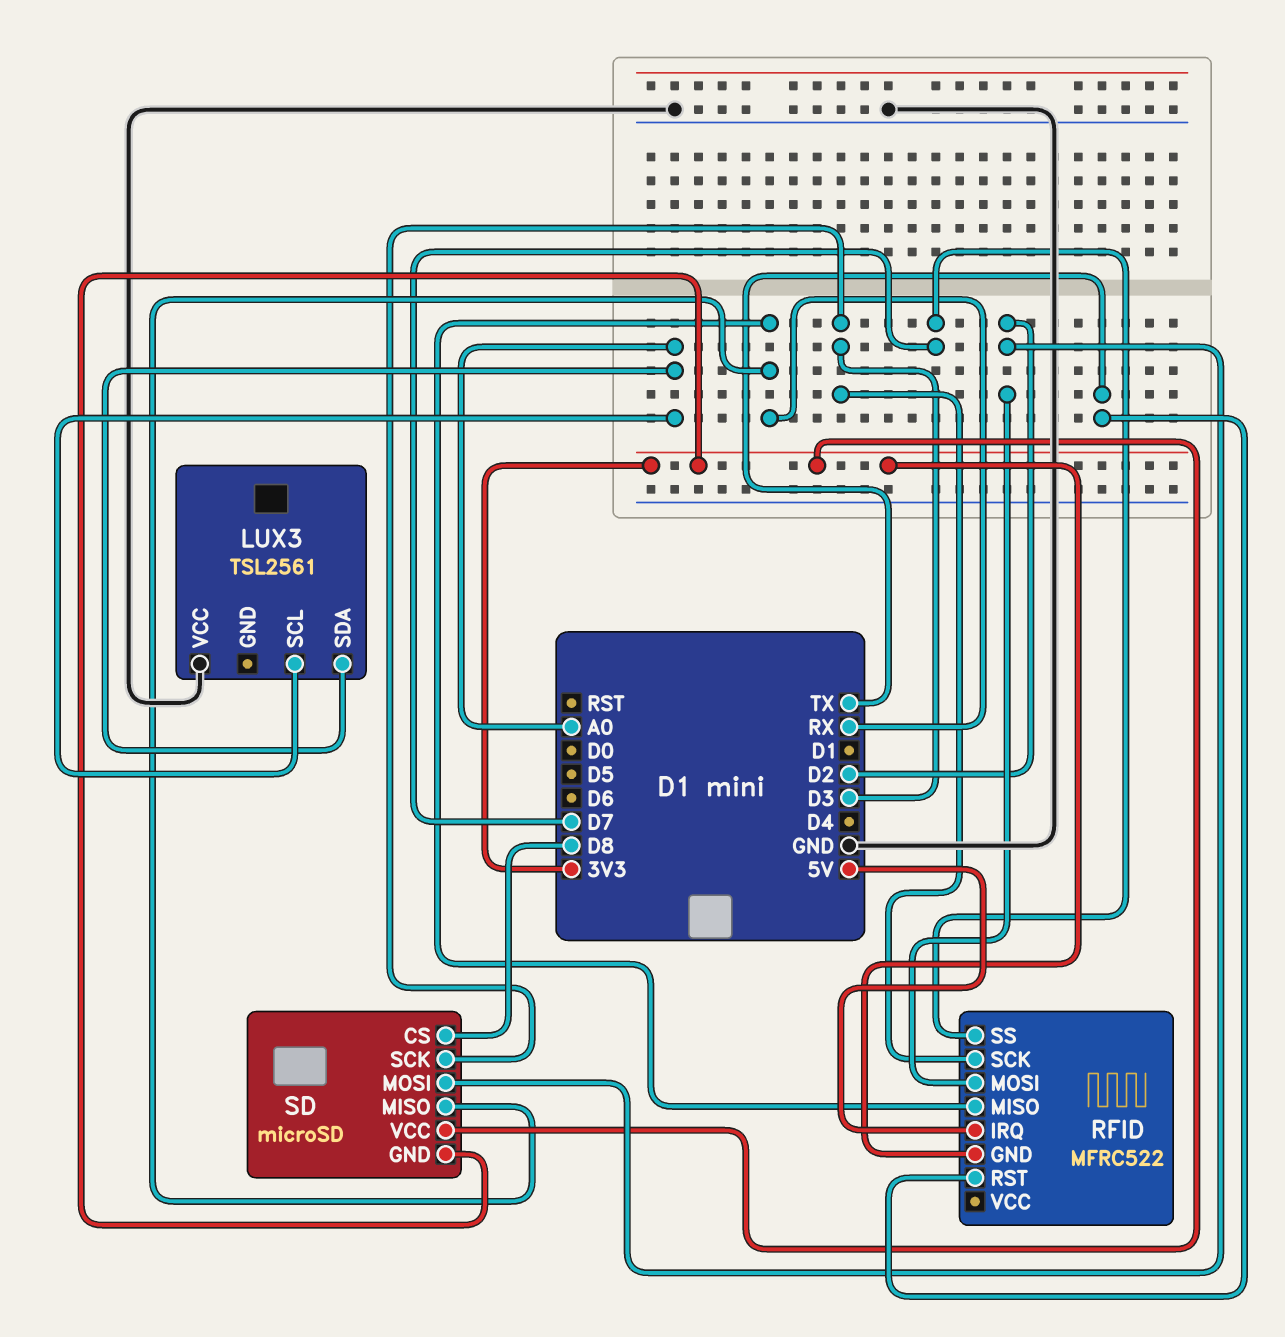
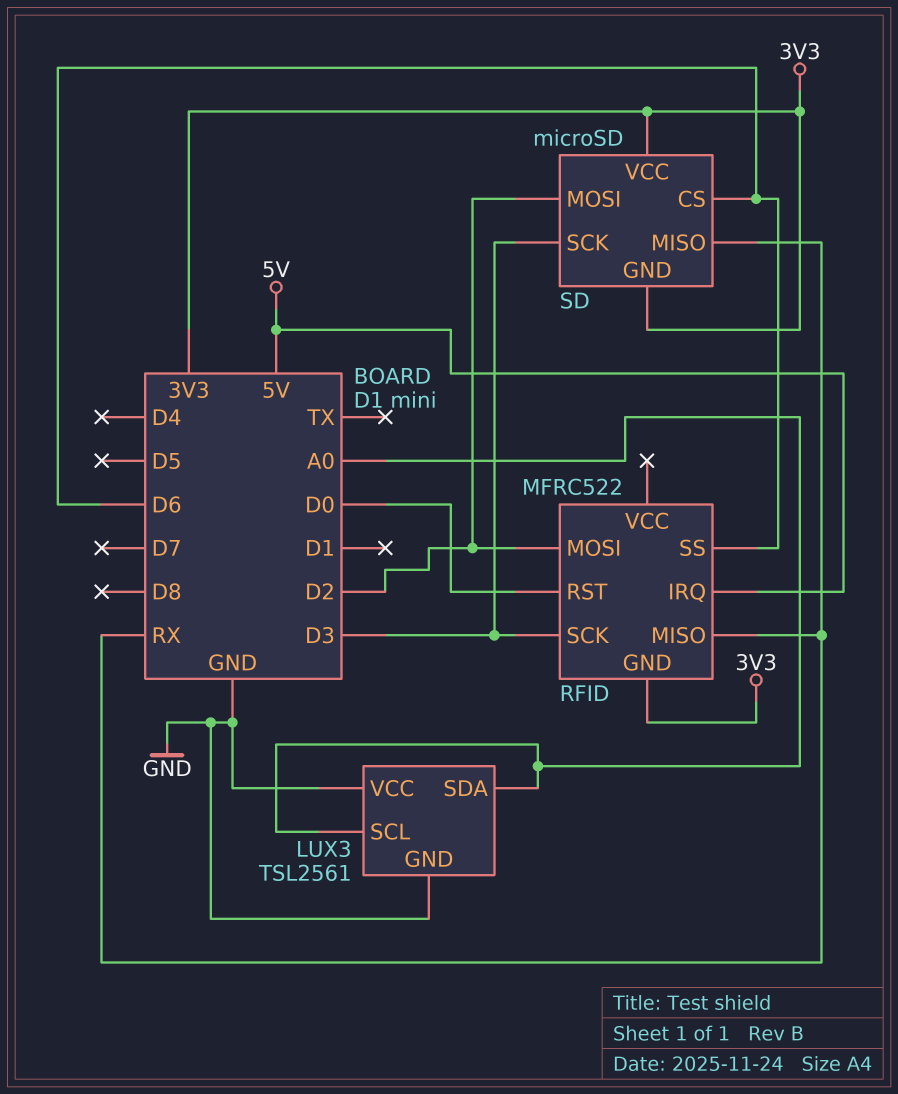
LUX3 pin GND: none -> GND
RFID pin RST: TX -> D0
RFID pin SS: D7 -> D6
SD pin CS: D8 -> D6

